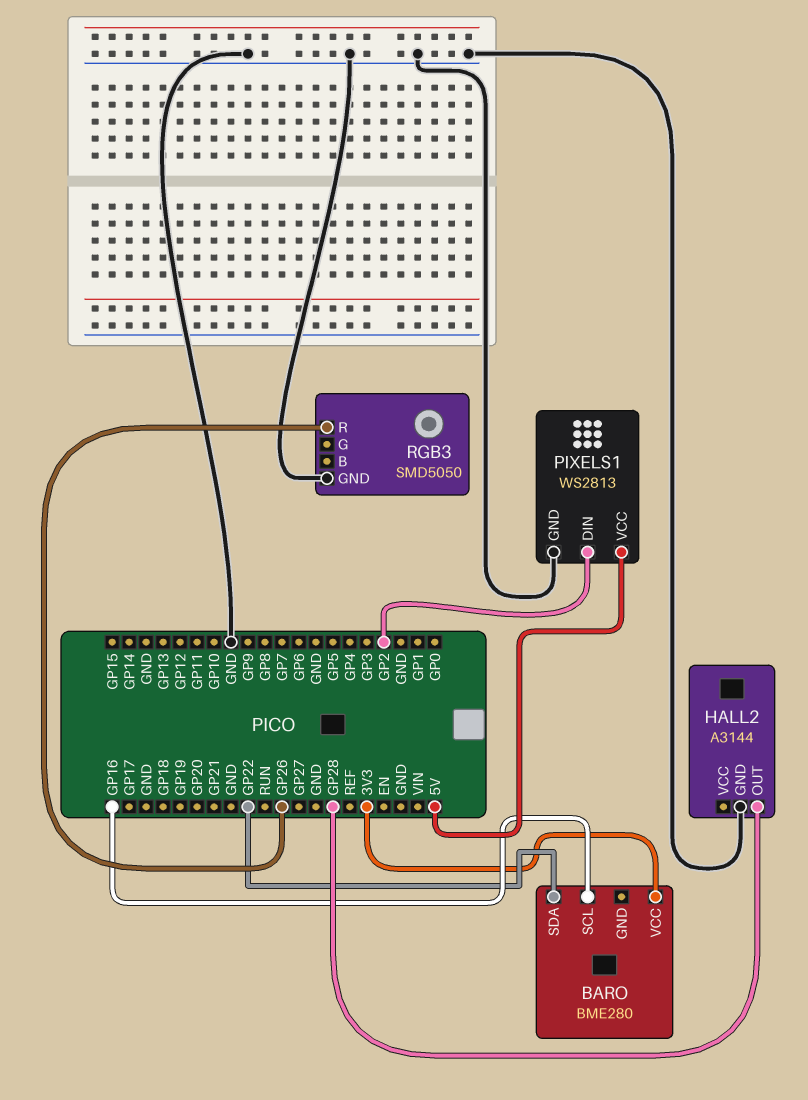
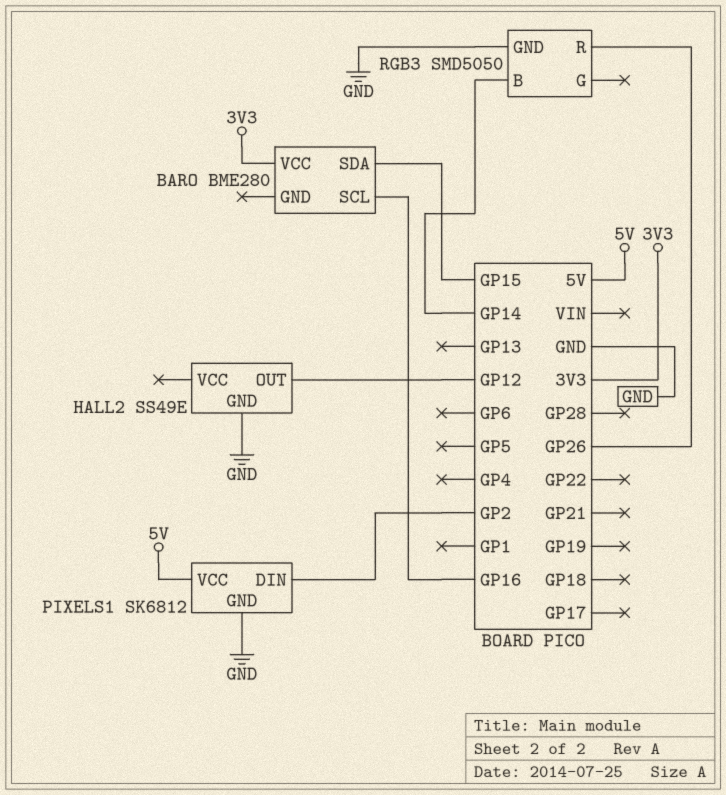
BARO pin SDA: GP22 -> GP15
HALL2: A3144 -> SS49E
HALL2 pin OUT: GP28 -> GP12
PIXELS1: WS2813 -> SK6812
RGB3 pin B: none -> GP14

